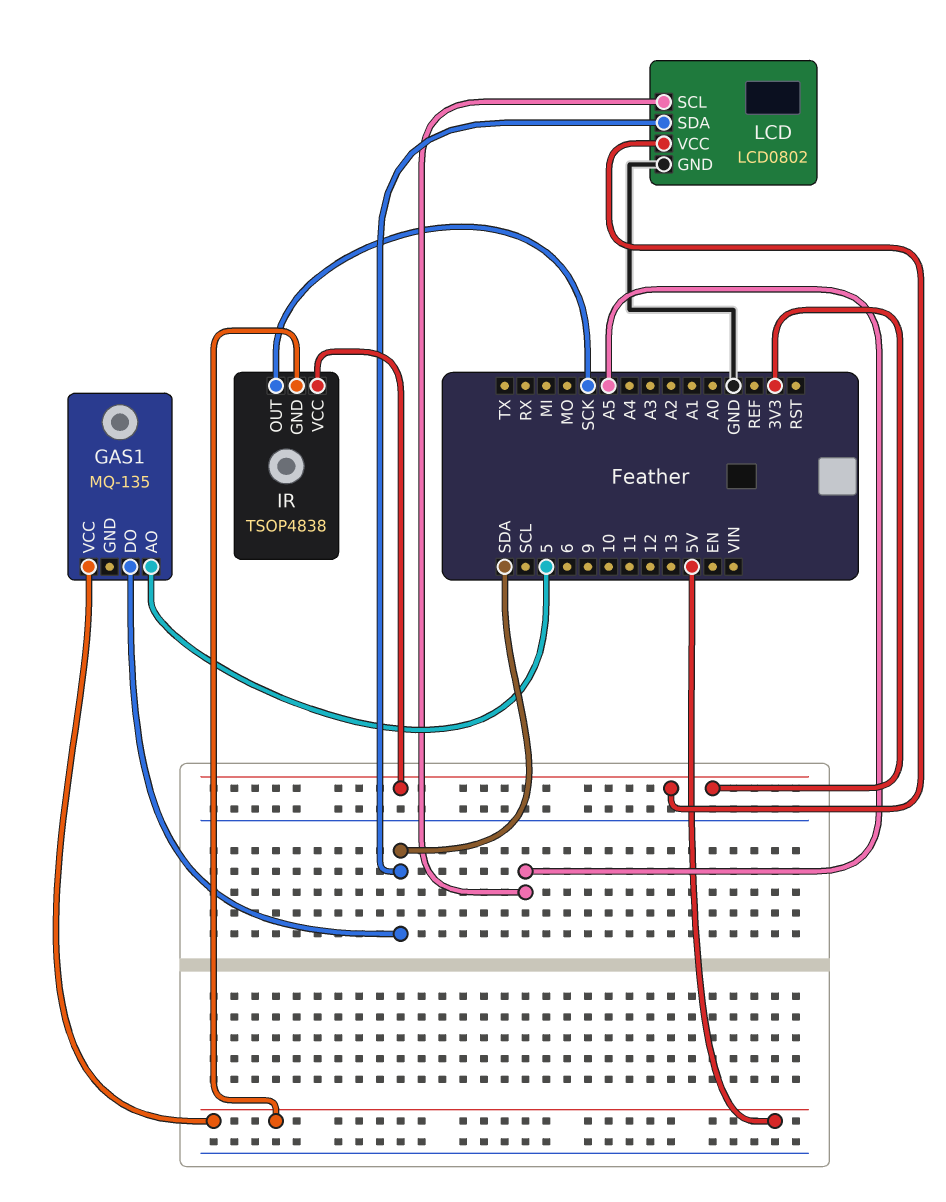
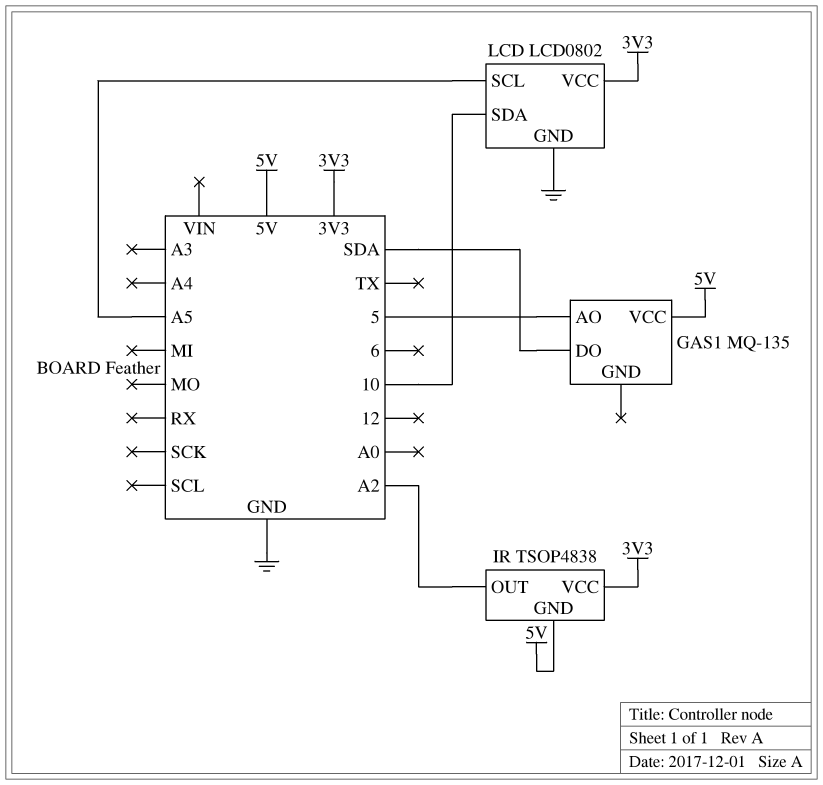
IR pin OUT: SCK -> A2
LCD pin SDA: SDA -> 10

